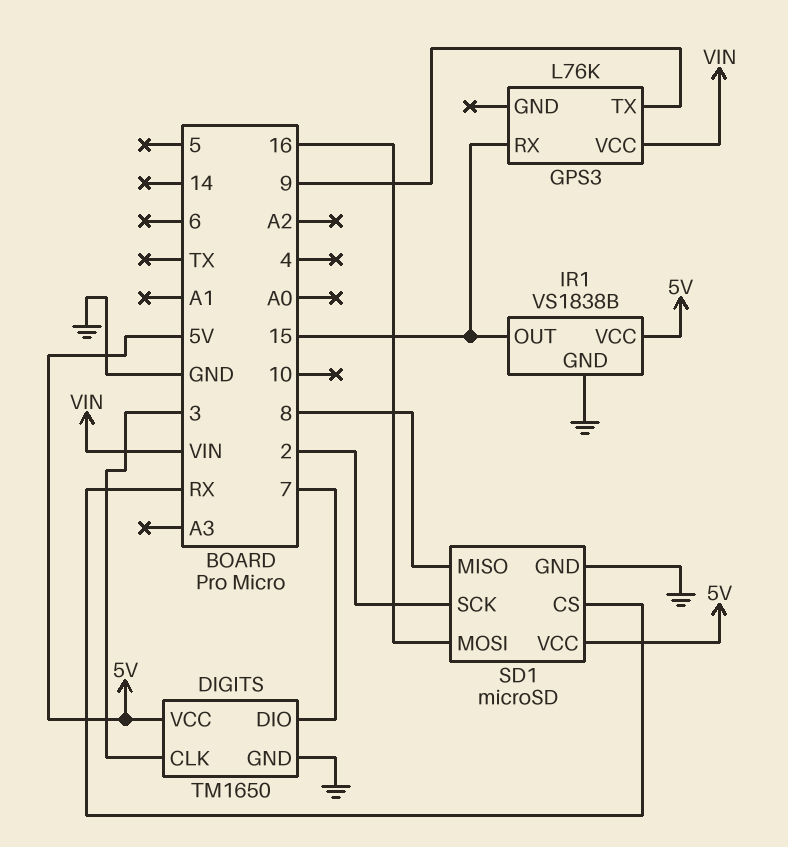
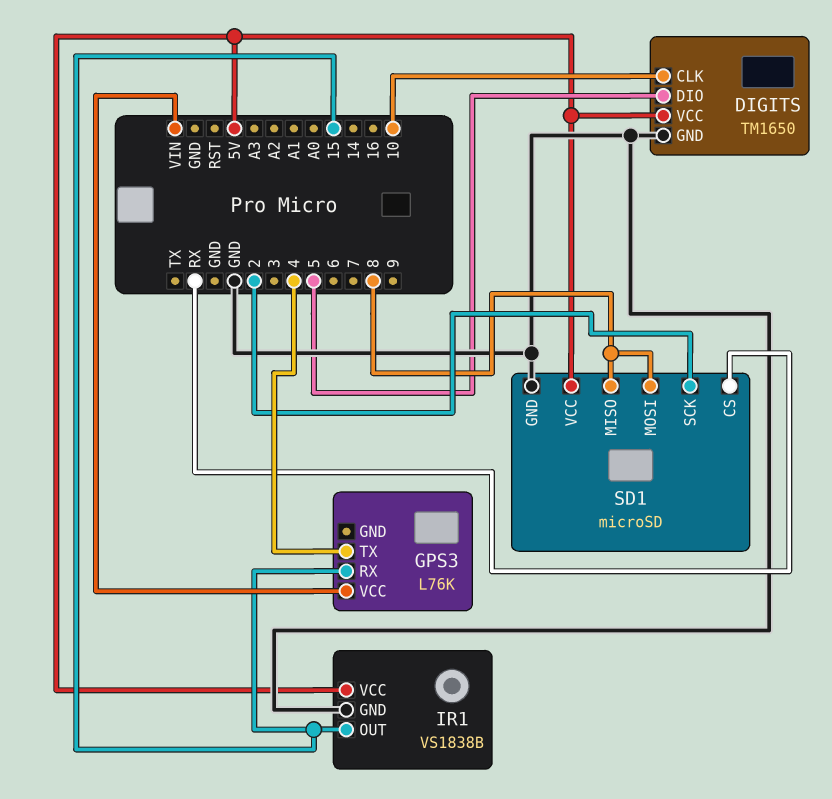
DIGITS pin CLK: 3 -> 10
DIGITS pin DIO: 7 -> 5
GPS3 pin TX: 9 -> 4
SD1 pin MOSI: 16 -> 8

